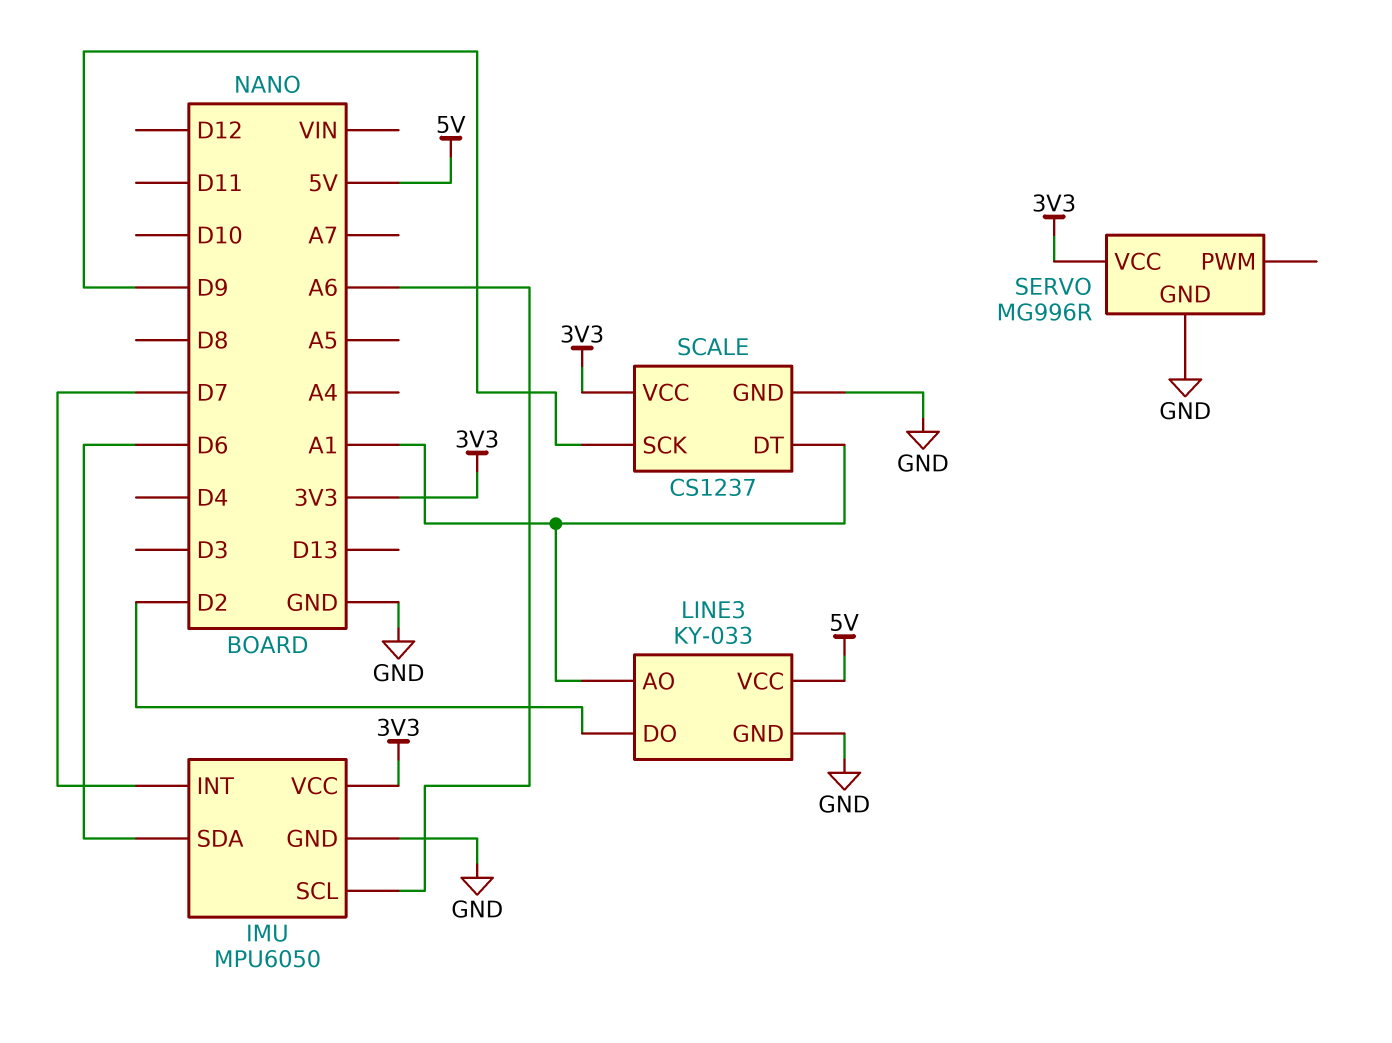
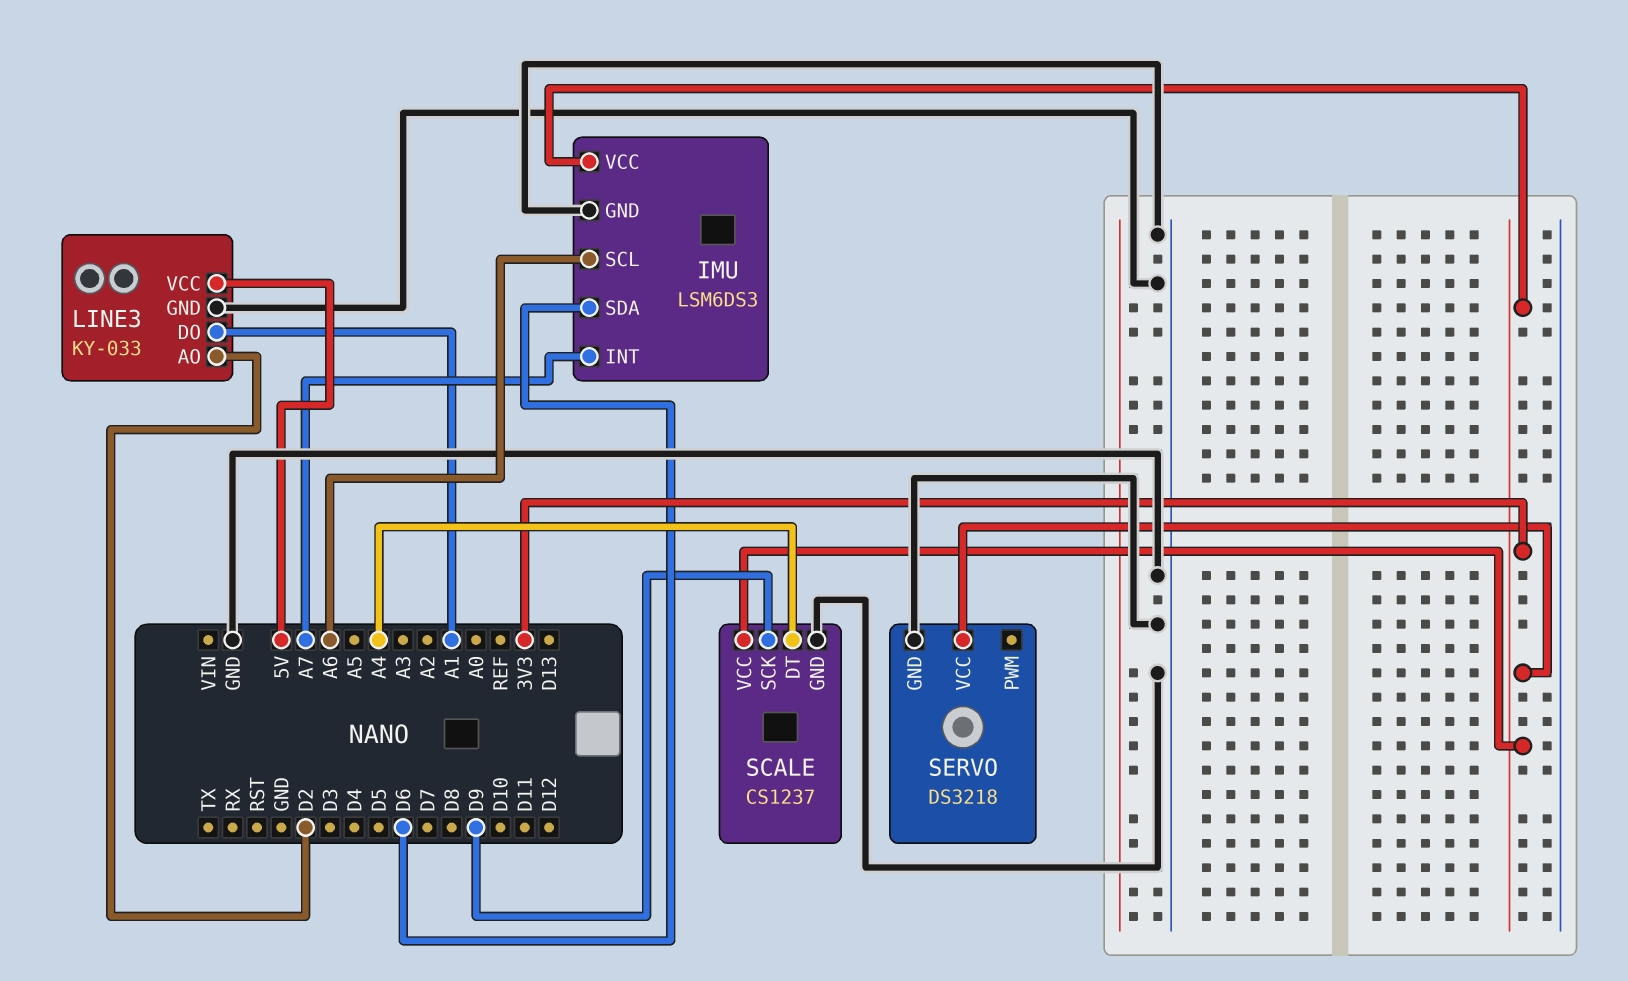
IMU: MPU6050 -> LSM6DS3
IMU pin INT: D7 -> A7
LINE3 pin AO: A1 -> D2
LINE3 pin DO: D2 -> A1
SCALE pin DT: A1 -> A4
SERVO: MG996R -> DS3218

